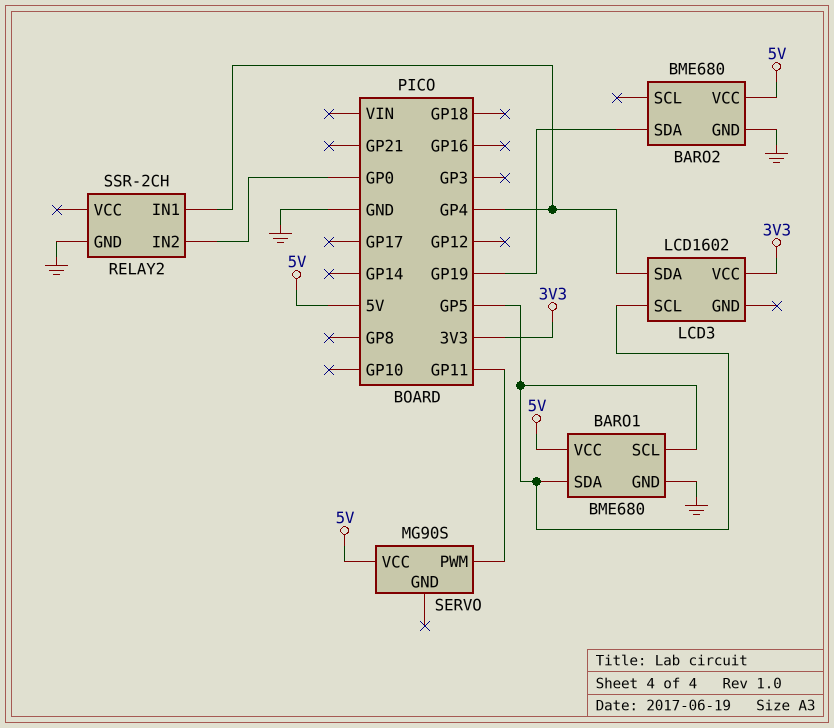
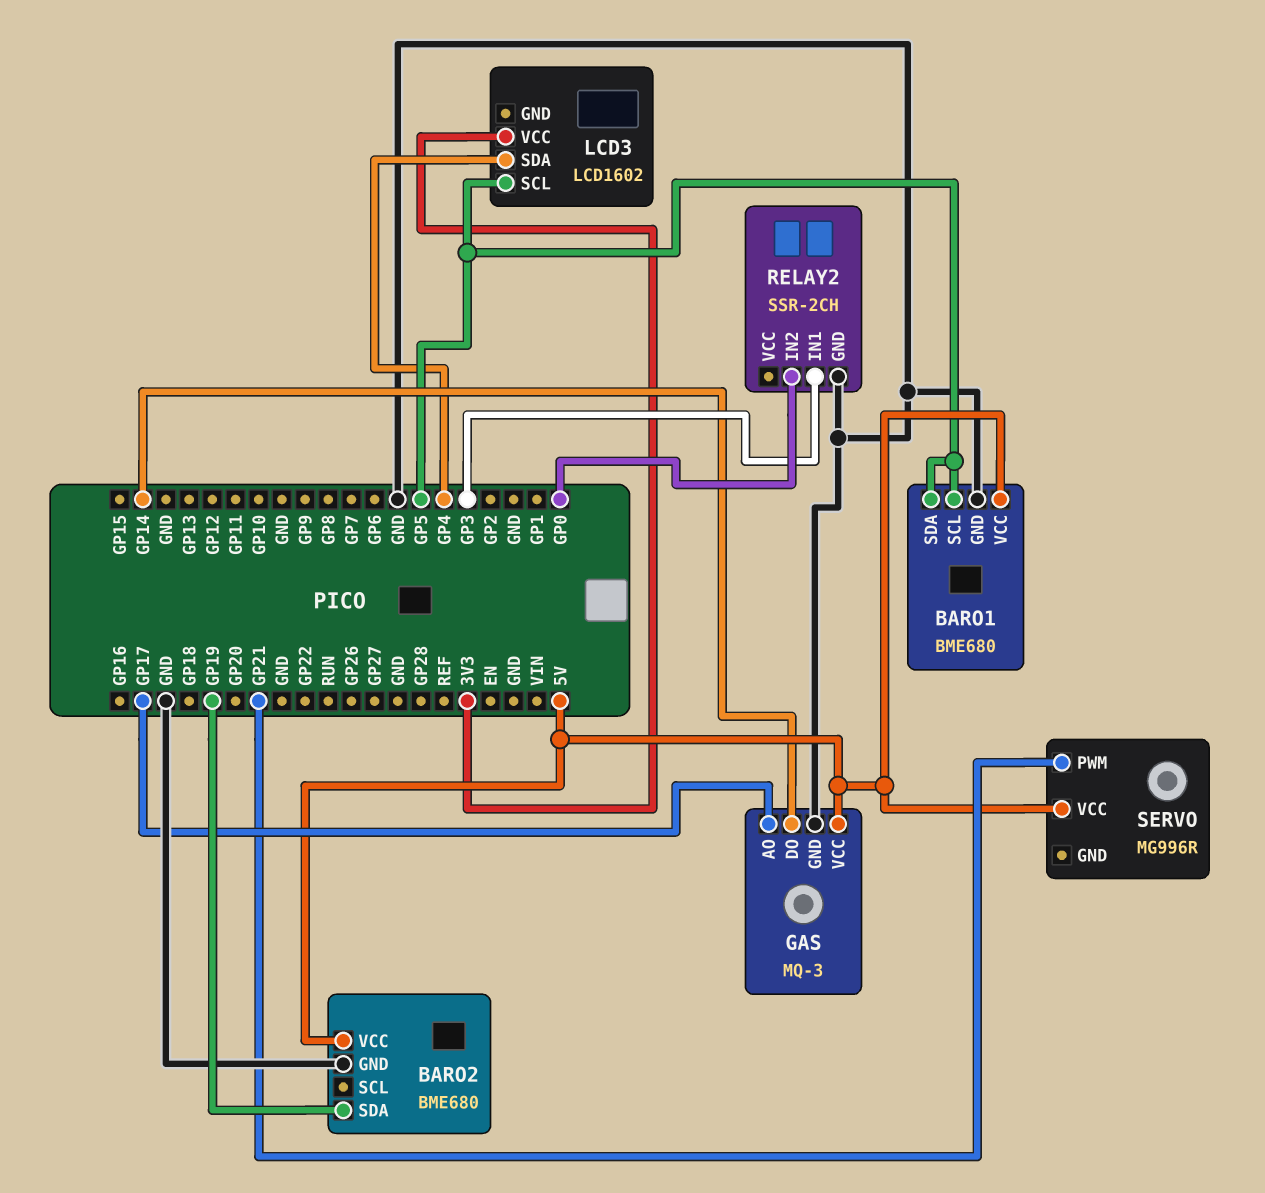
GAS: none -> MQ-3
GAS pin AO: none -> GP17
GAS pin DO: none -> GP14
GAS pin GND: none -> GND
GAS pin VCC: none -> 5V
RELAY2 pin IN1: GP4 -> GP3
SERVO: MG90S -> MG996R
SERVO pin PWM: GP11 -> GP21

